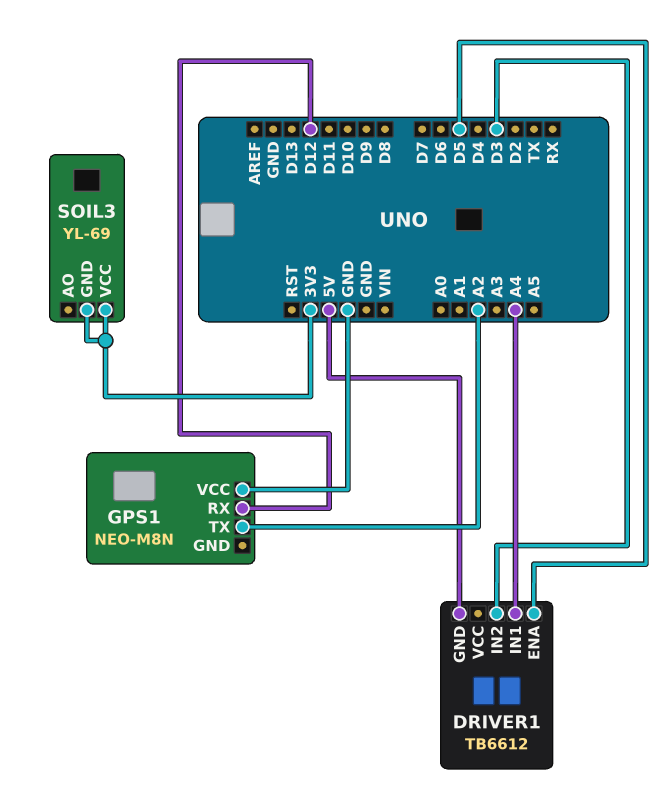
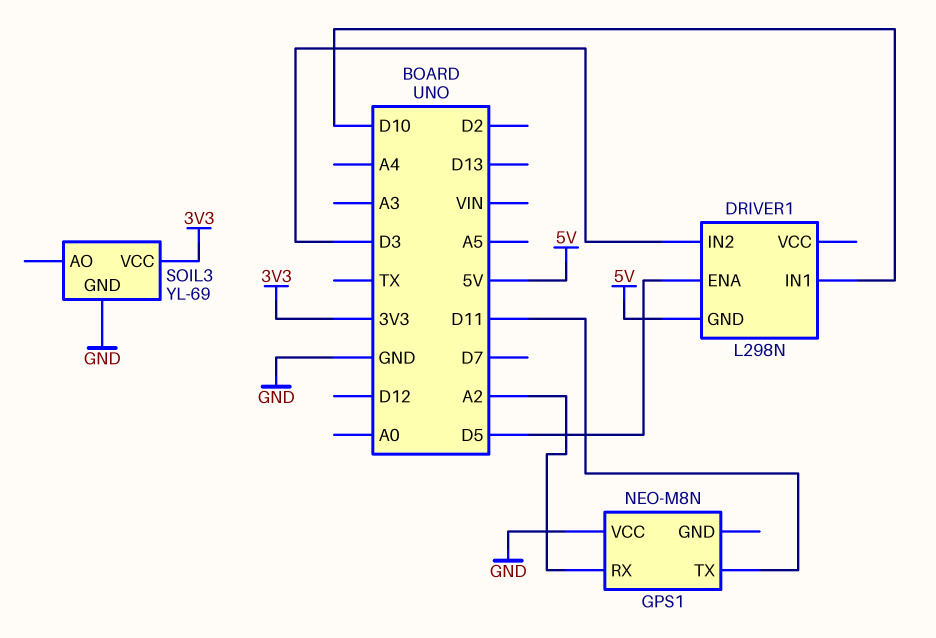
DRIVER1: TB6612 -> L298N
DRIVER1 pin IN1: A4 -> D10
GPS1 pin RX: D12 -> A2
GPS1 pin TX: A2 -> D11
SOIL3 pin GND: 3V3 -> GND

